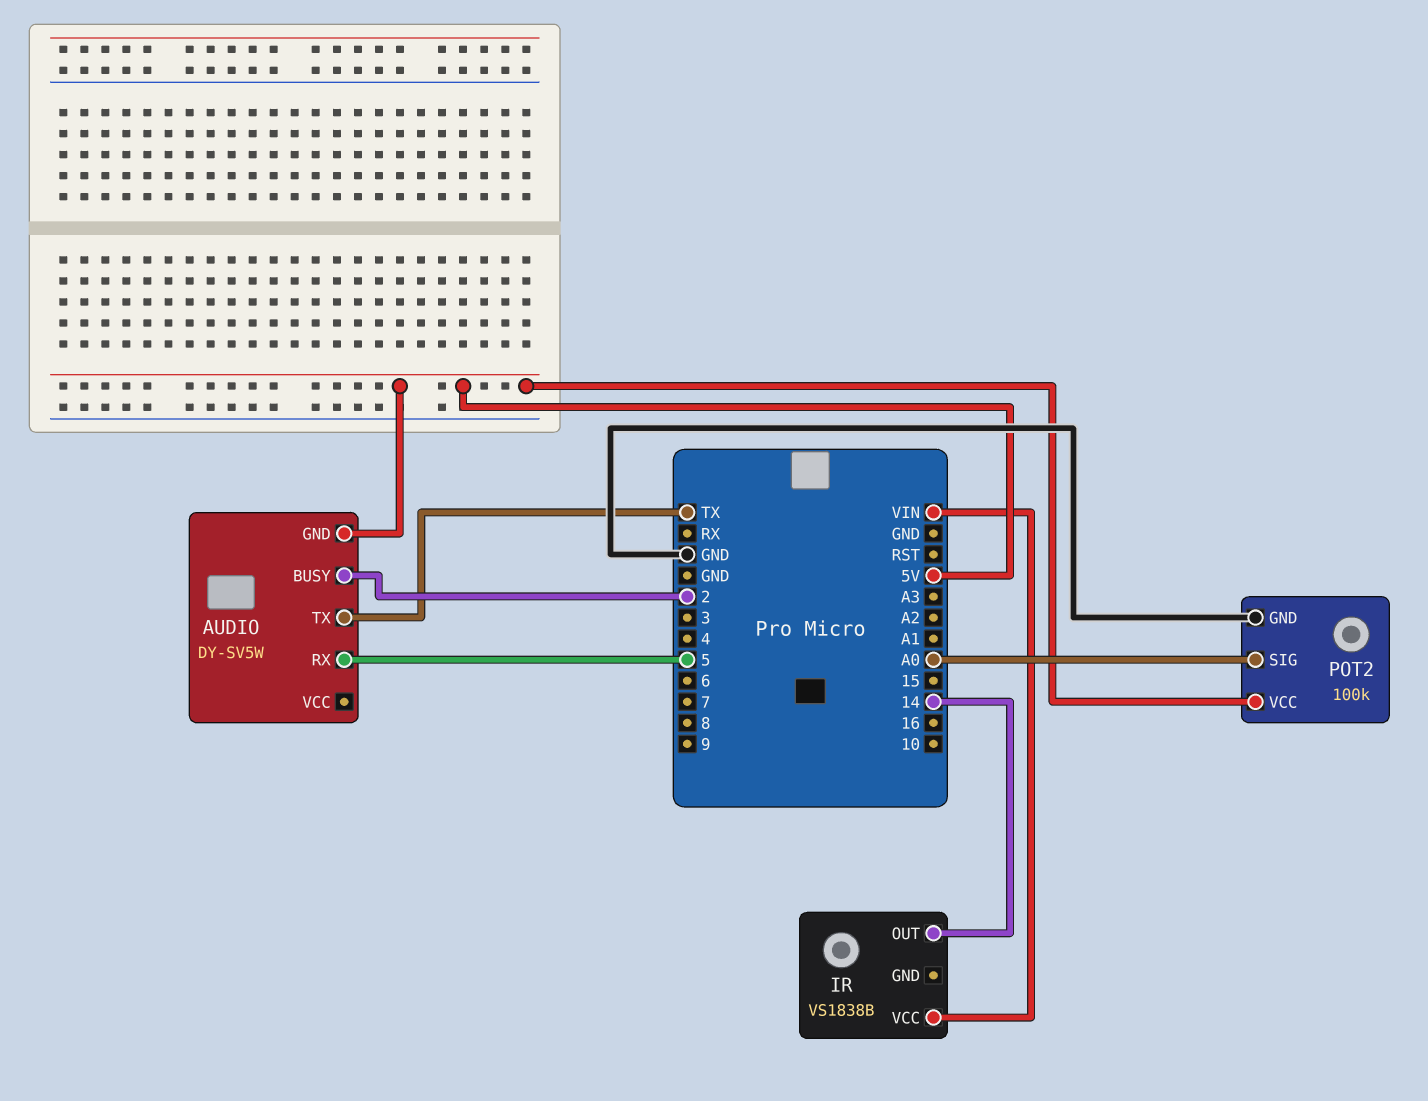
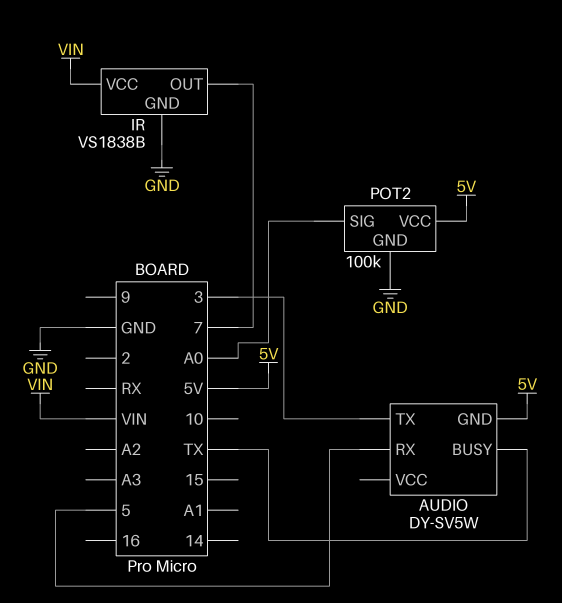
AUDIO pin BUSY: 2 -> TX
AUDIO pin TX: TX -> 3
IR pin GND: none -> GND
IR pin OUT: 14 -> 7

